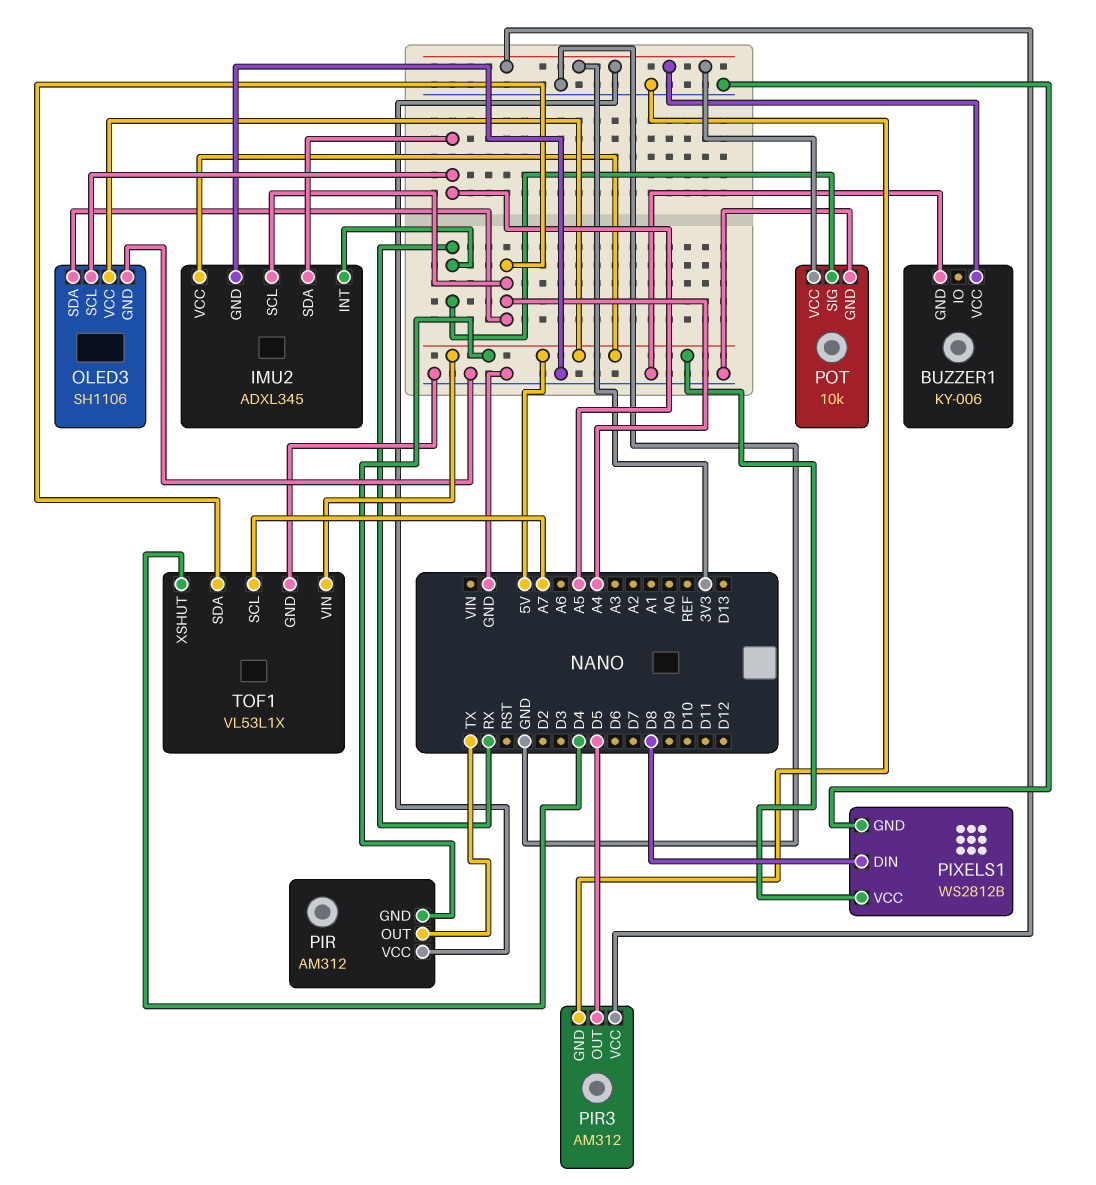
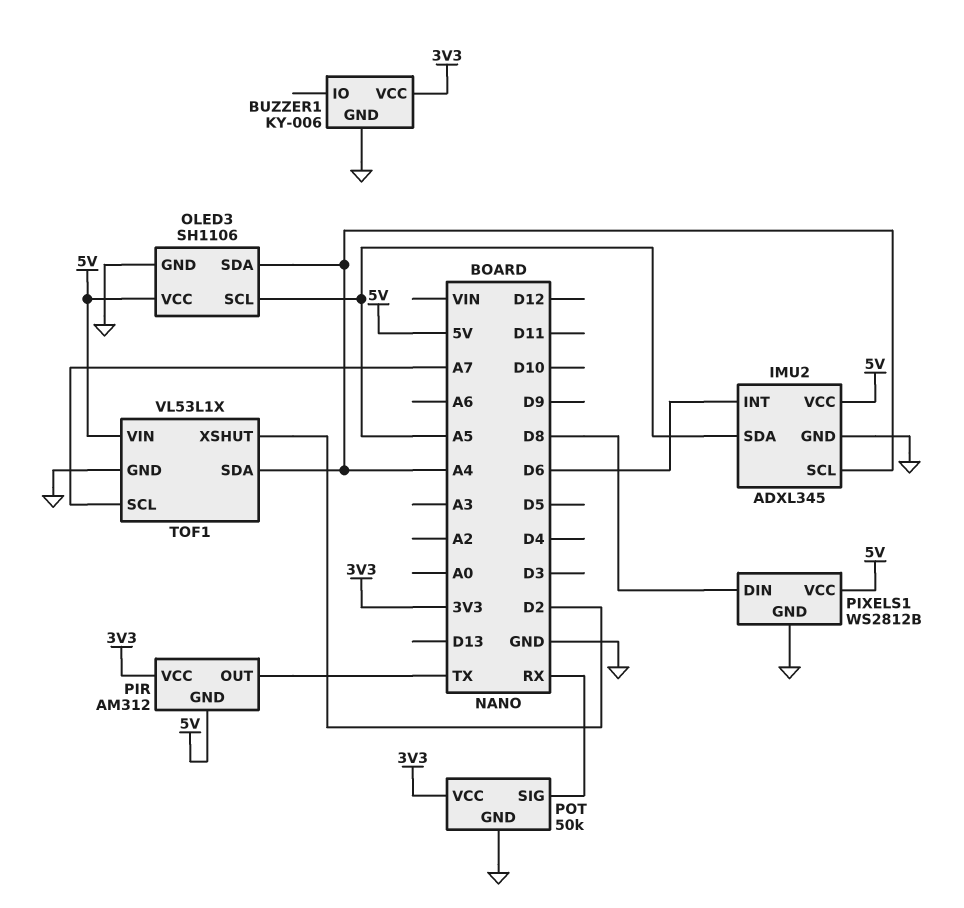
IMU2 pin INT: RX -> D6
PIR3: AM312 -> none
PIR3 pin GND: GND -> none
PIR3 pin OUT: D5 -> none
PIR3 pin VCC: 3V3 -> none
POT: 10k -> 50k
TOF1 pin XSHUT: D4 -> D2

